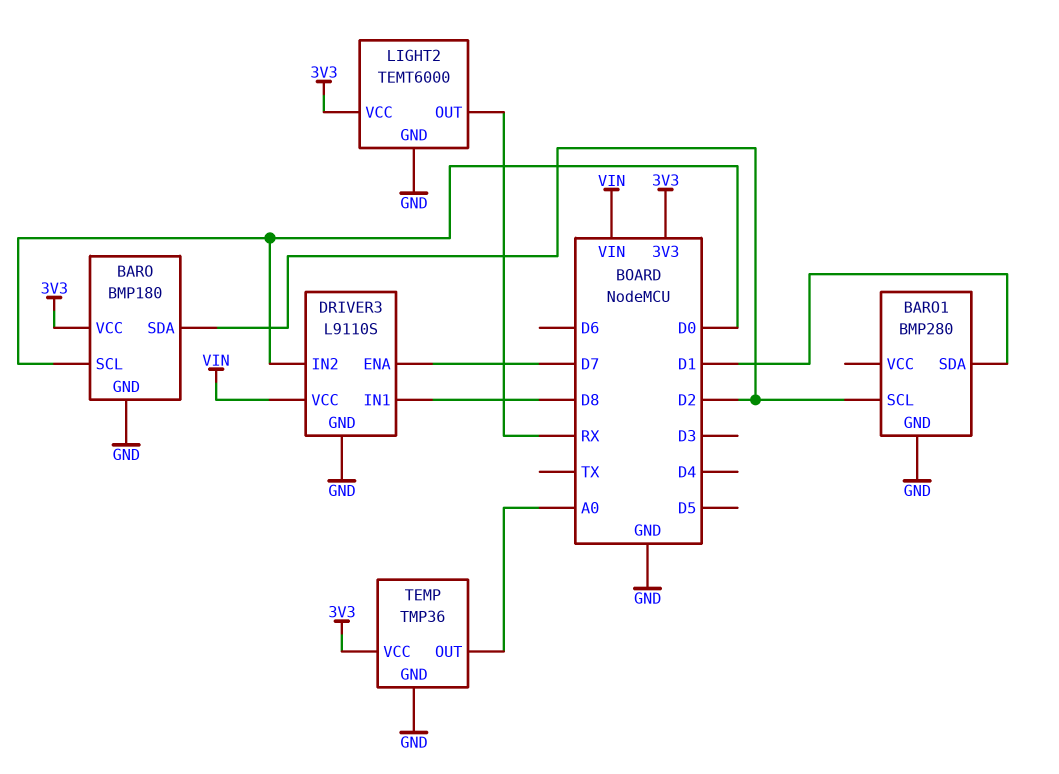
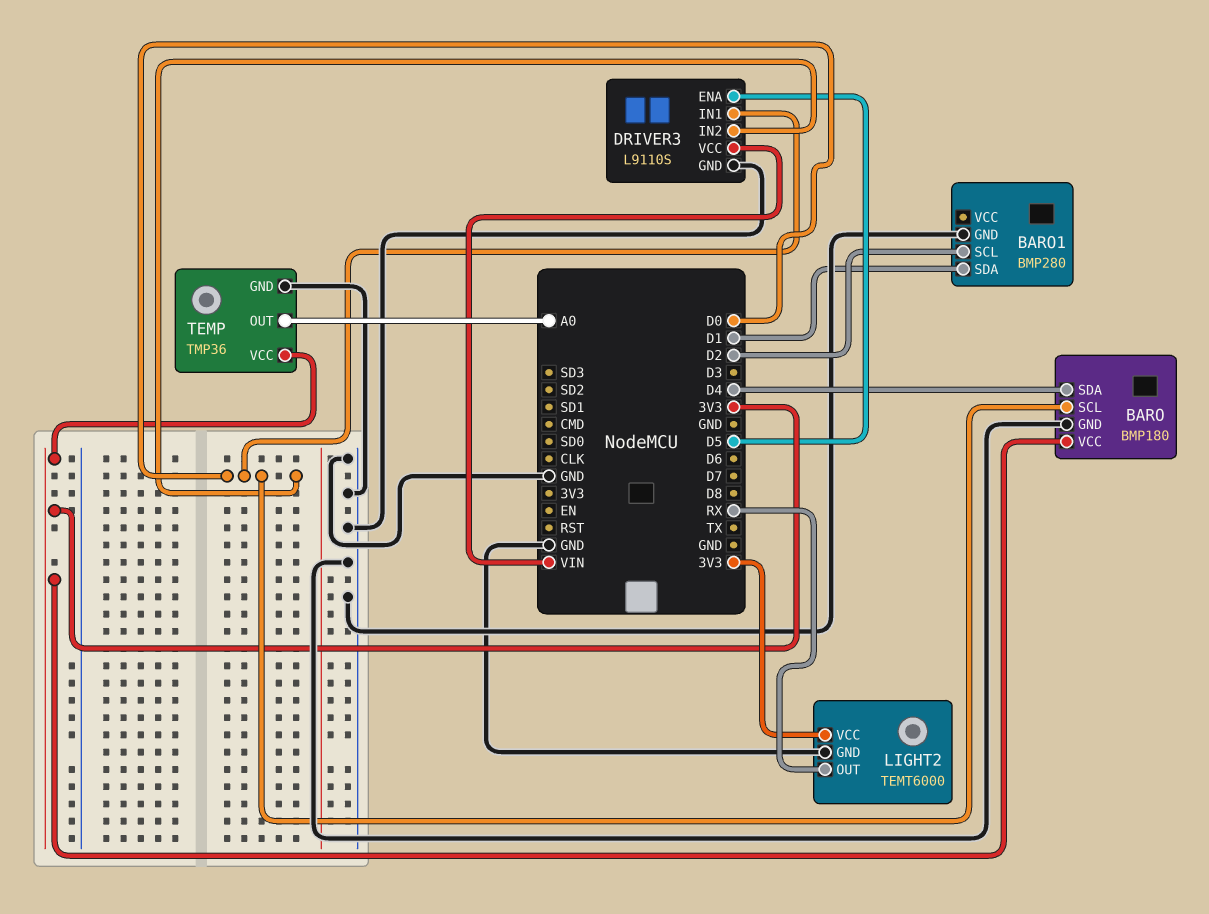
BARO pin SDA: D2 -> D4
DRIVER3 pin ENA: D7 -> D5
DRIVER3 pin IN1: D8 -> D0

